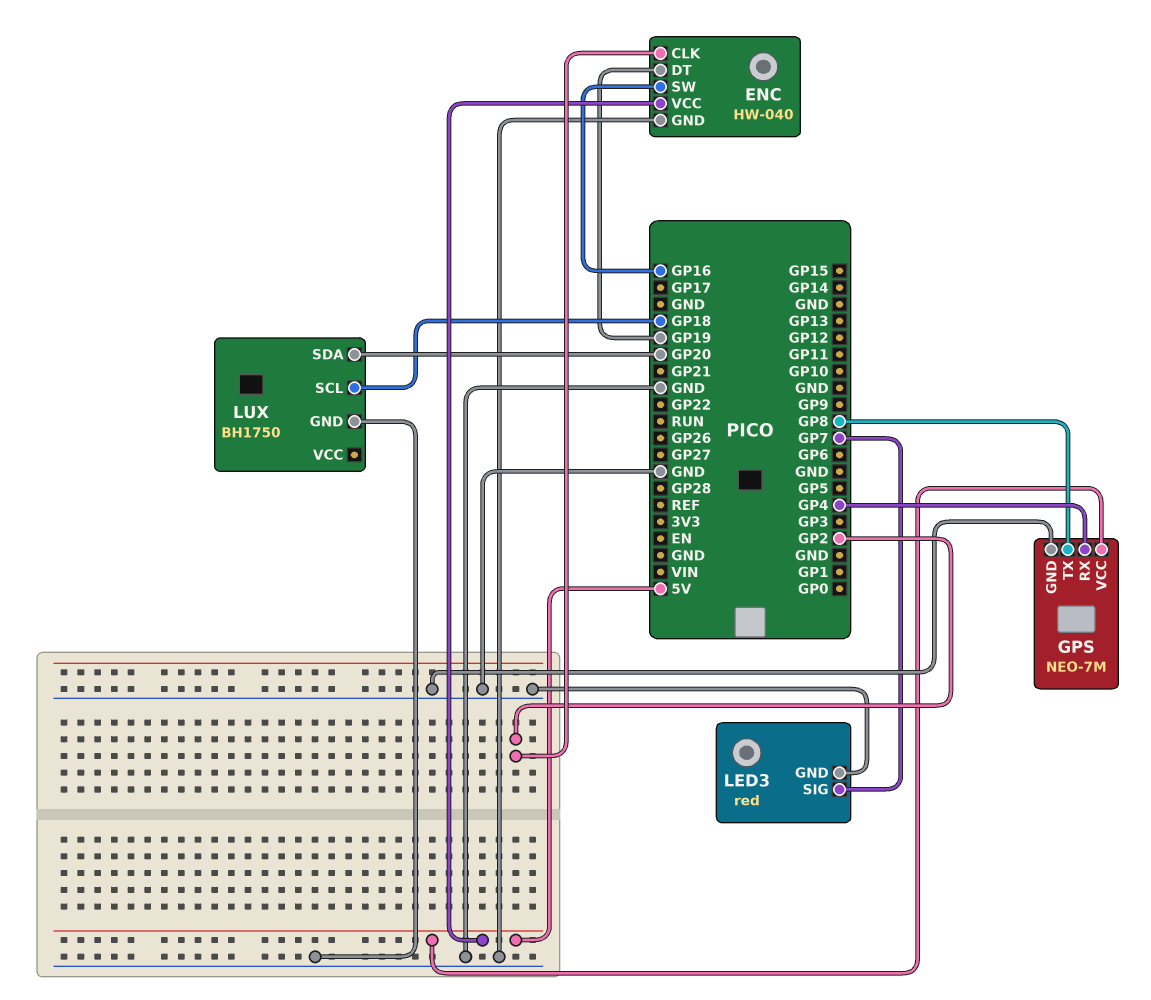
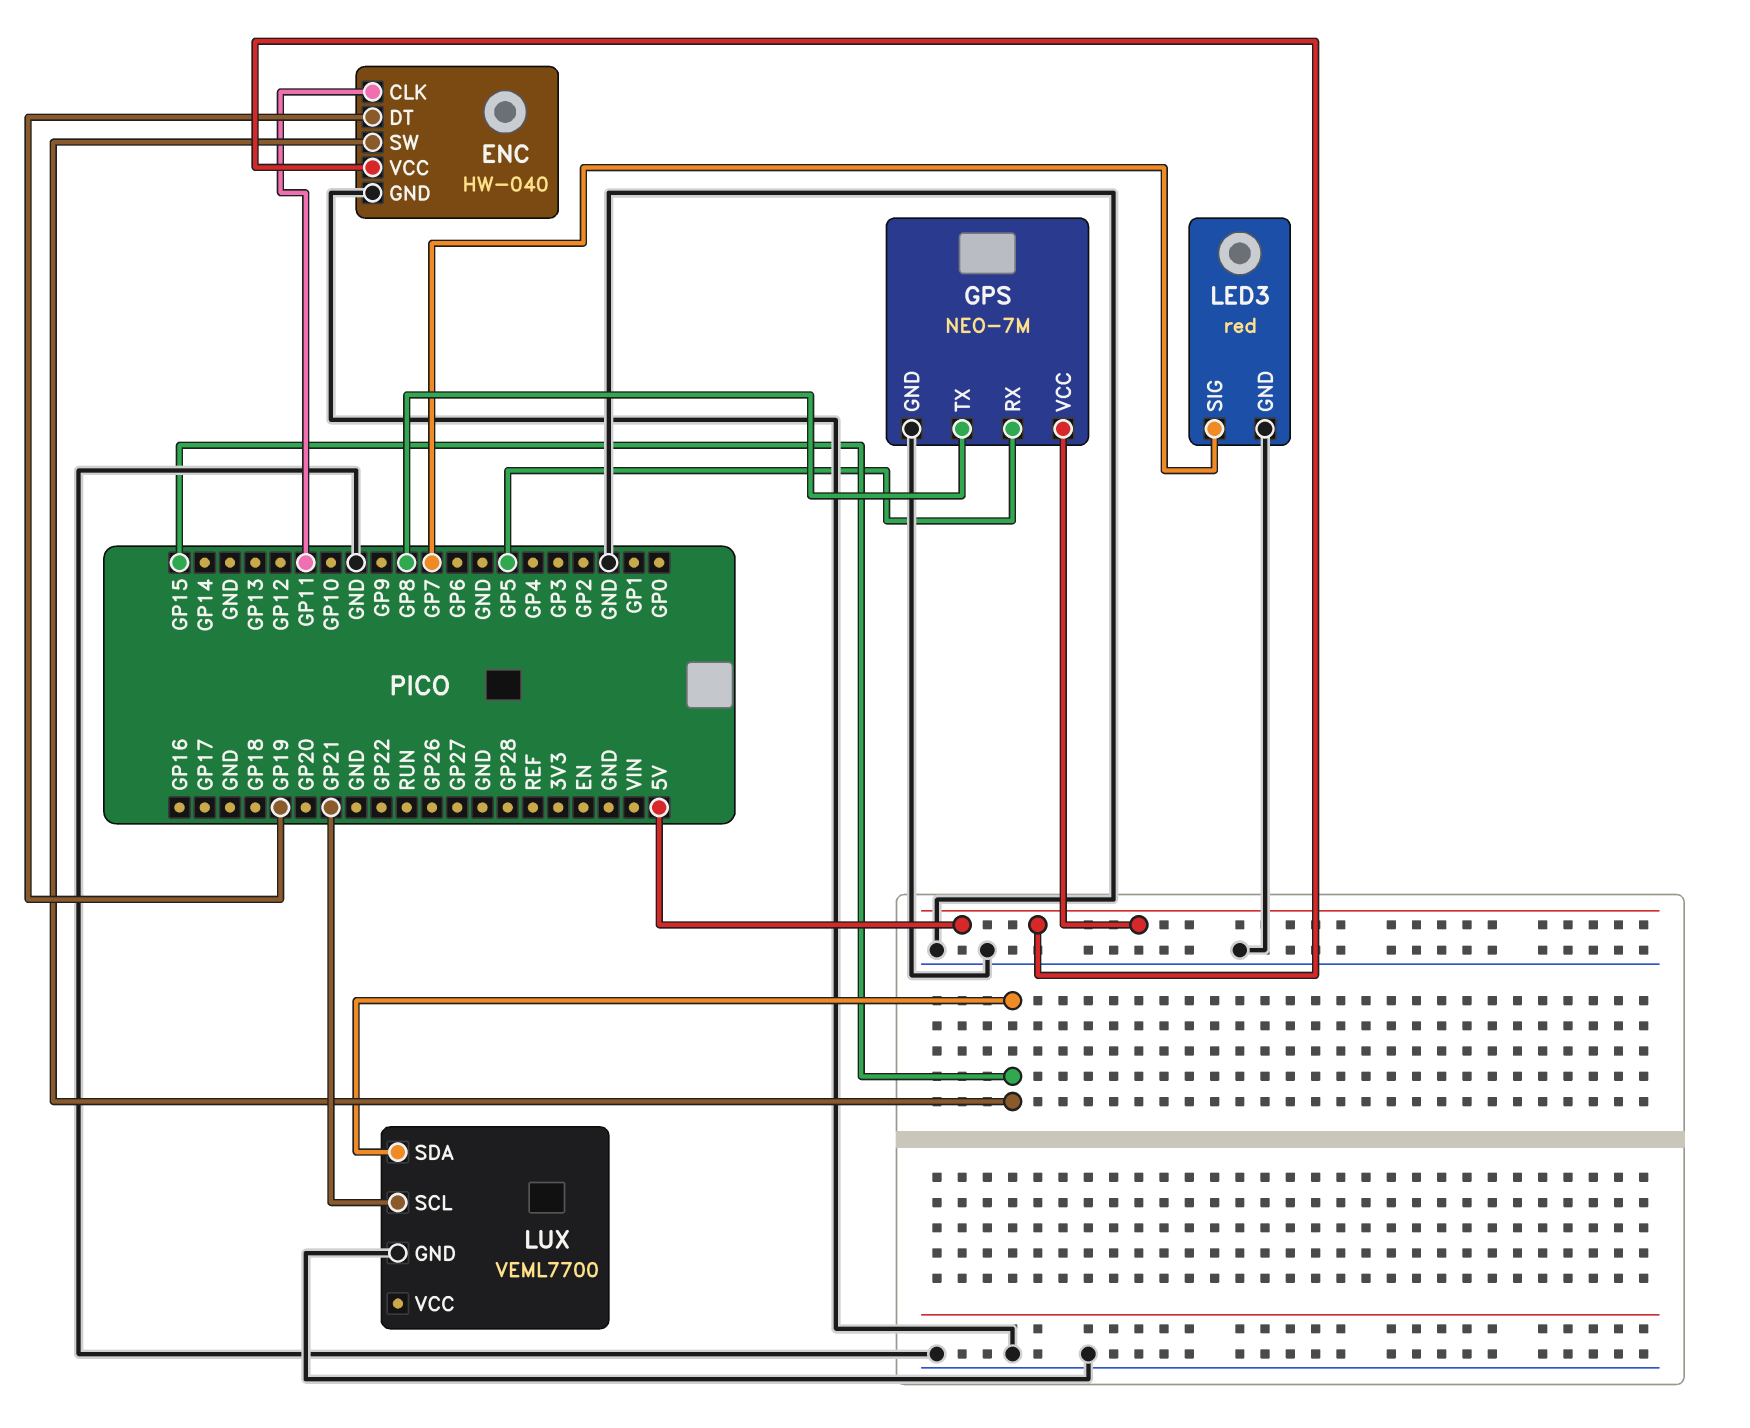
ENC pin CLK: GP2 -> GP11
ENC pin SW: GP16 -> GP15
GPS pin RX: GP4 -> GP5
LUX: BH1750 -> VEML7700
LUX pin SCL: GP18 -> GP21
LUX pin SDA: GP20 -> GP15

